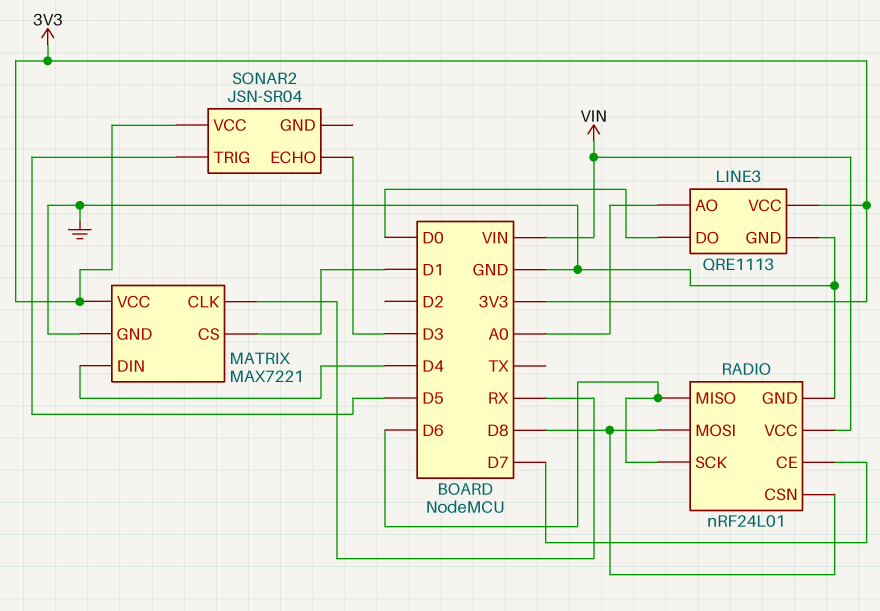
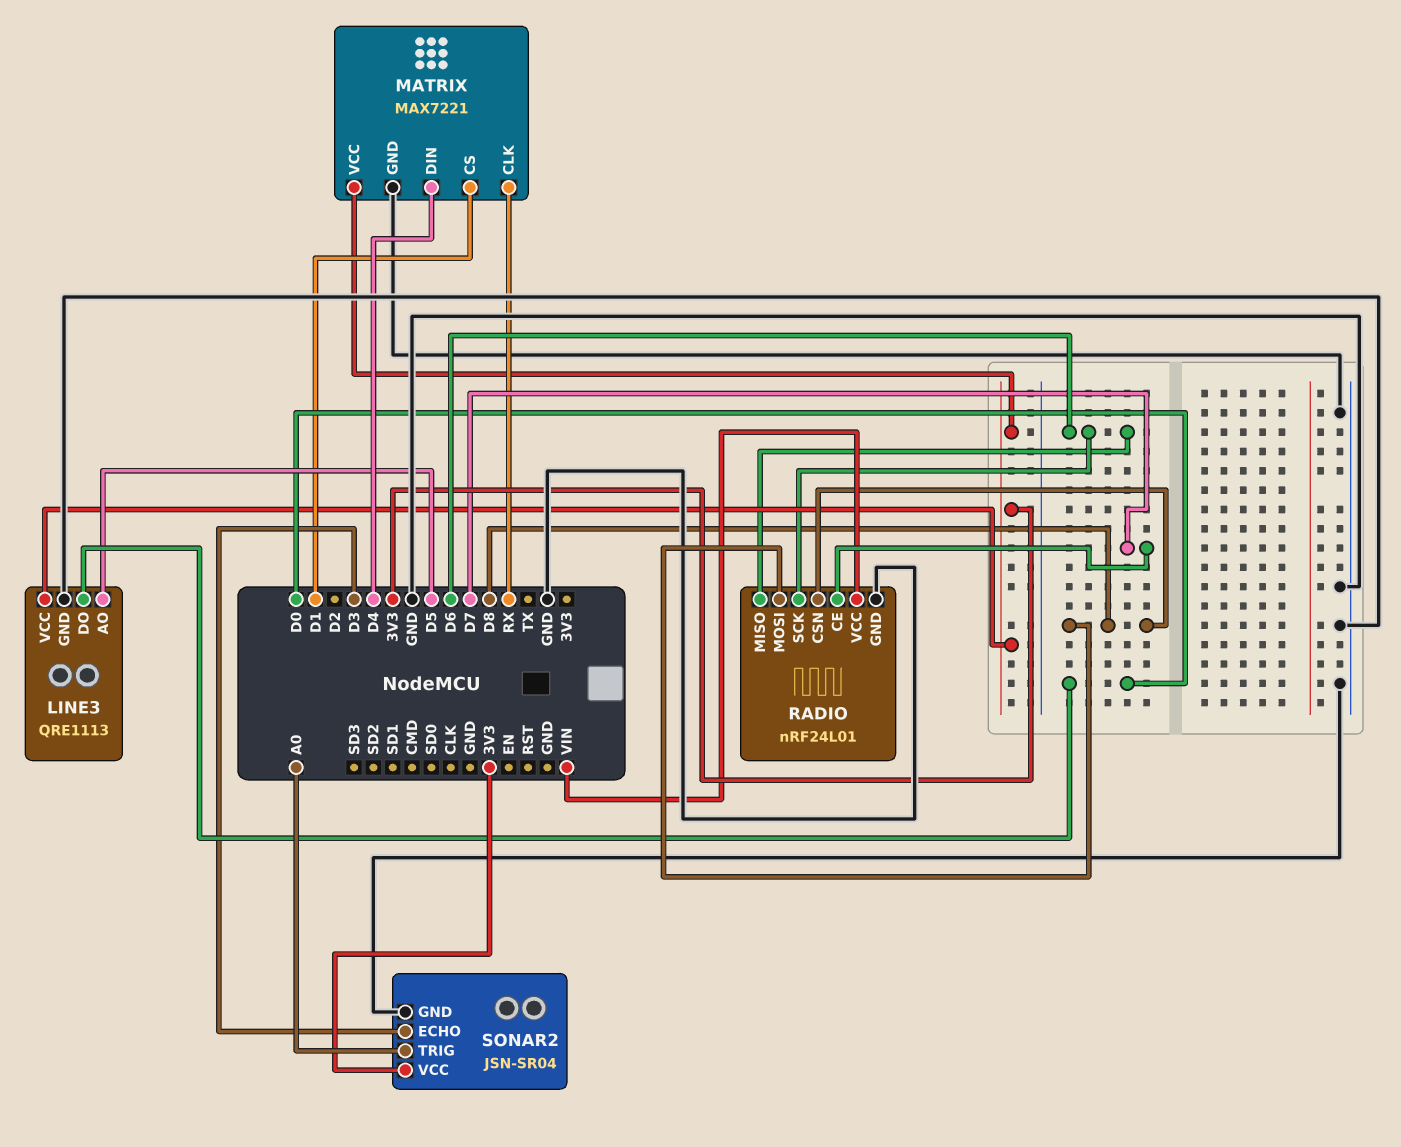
LINE3 pin AO: A0 -> D5
SONAR2 pin GND: none -> GND
SONAR2 pin TRIG: D5 -> A0

